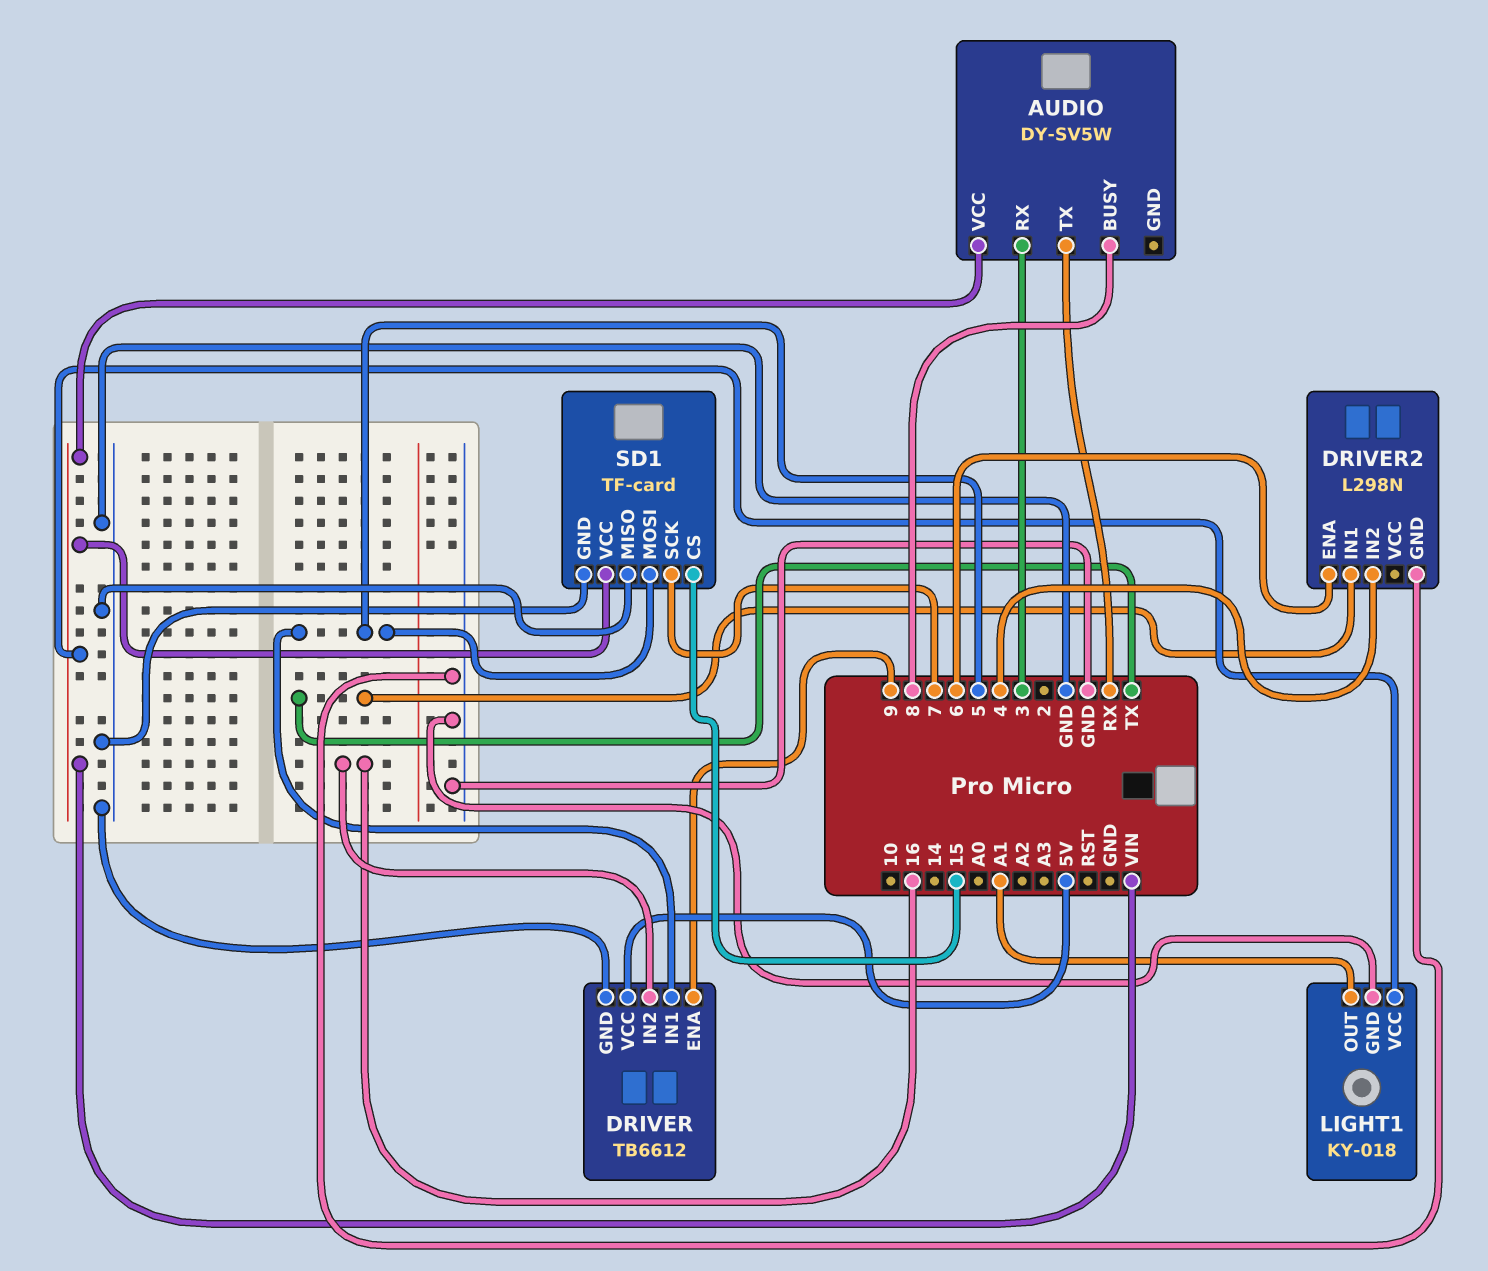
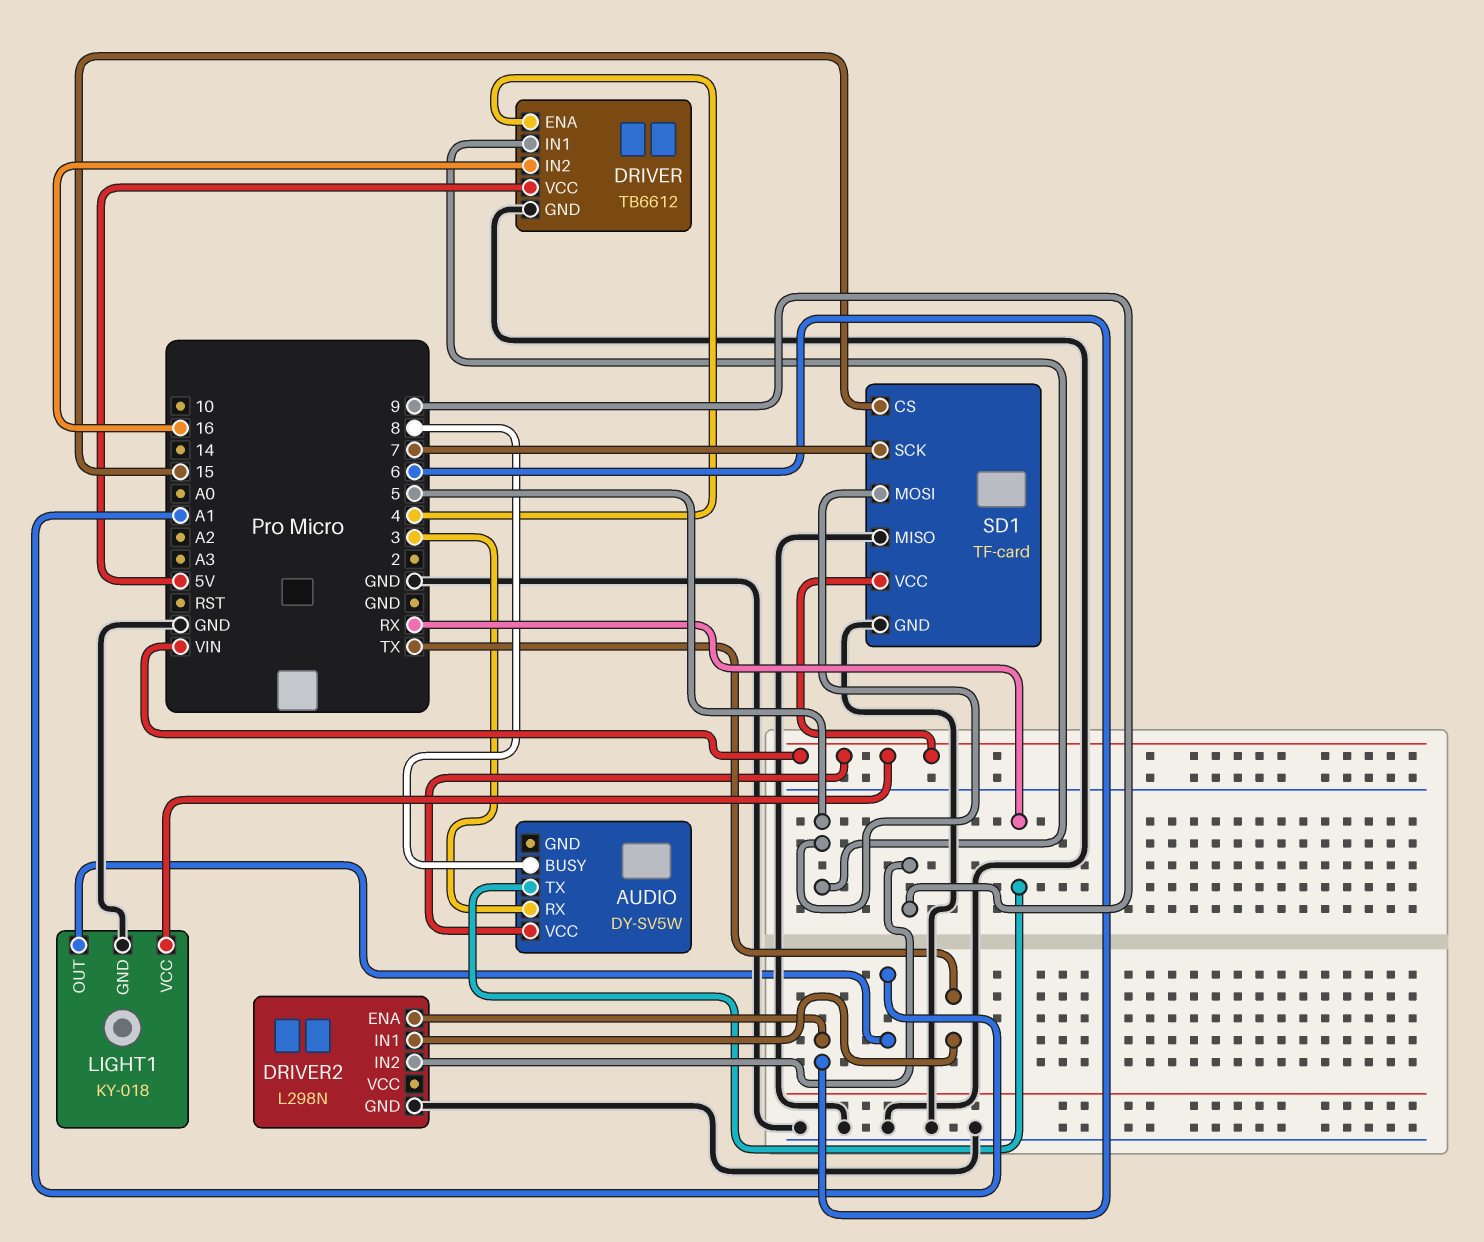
DRIVER pin ENA: 9 -> 4
DRIVER2 pin IN2: 4 -> 9

